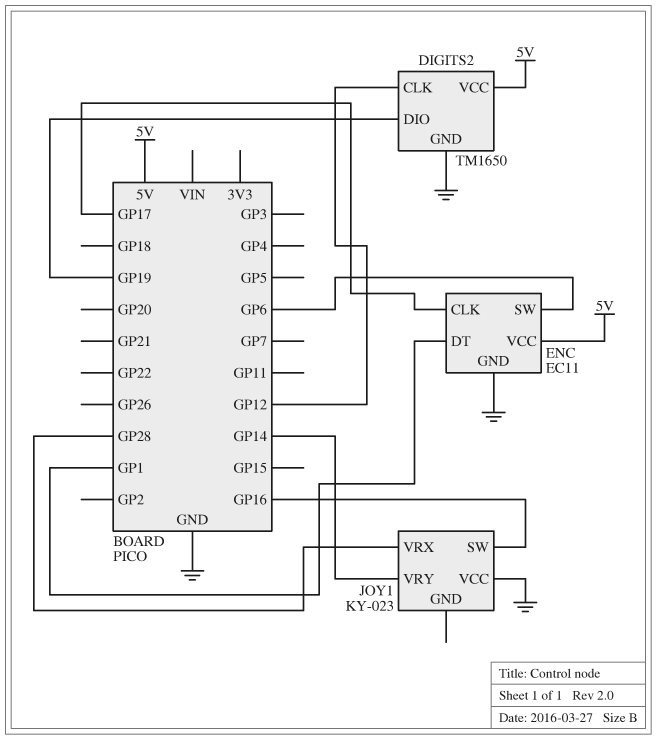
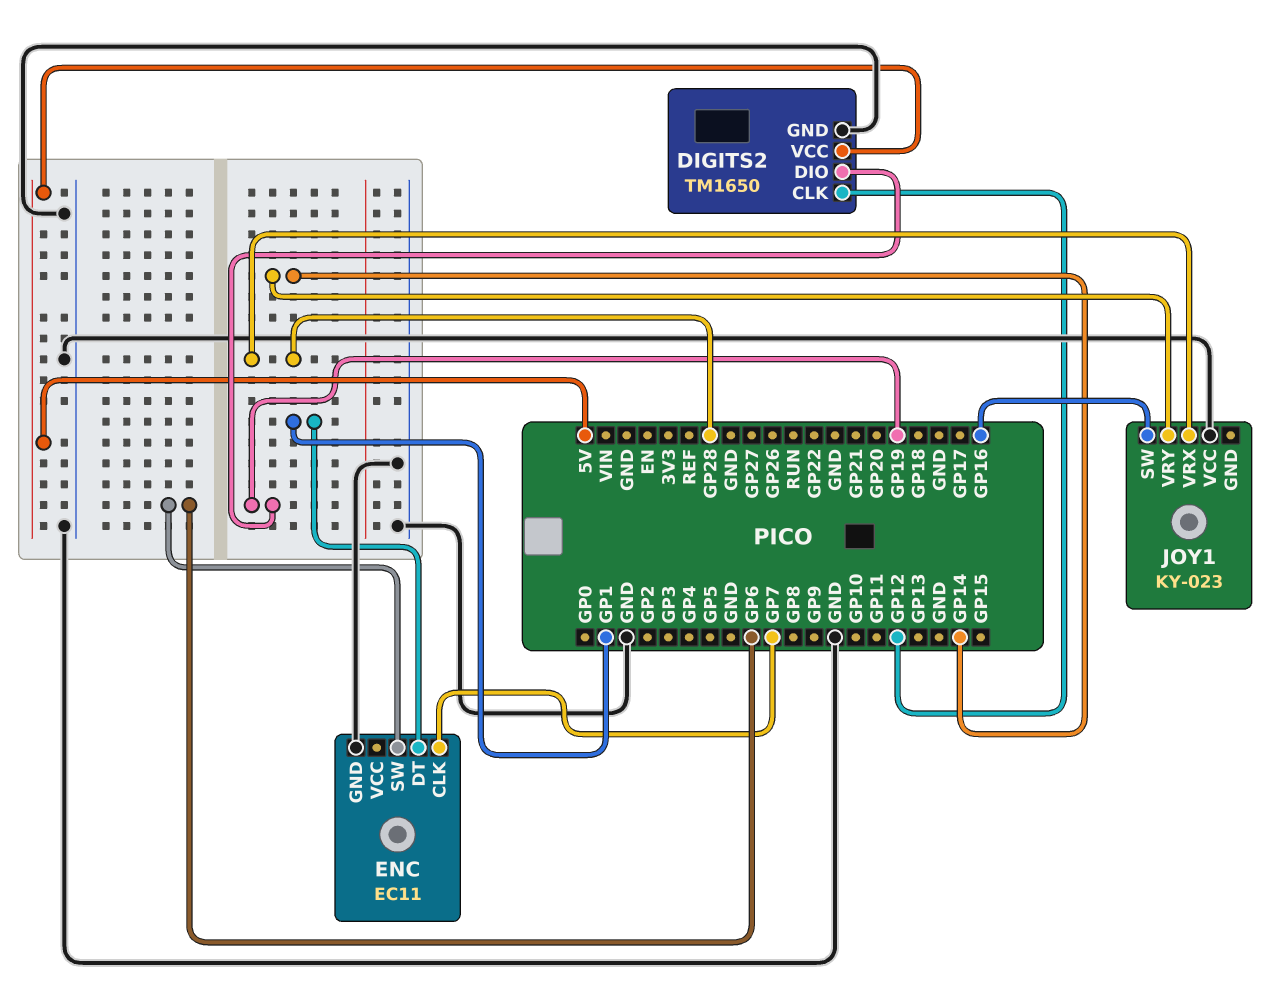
ENC pin CLK: GP17 -> GP7
ENC pin VCC: 5V -> none

